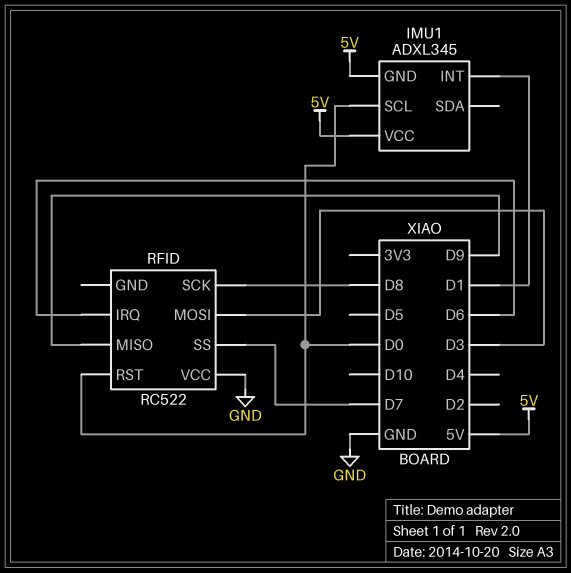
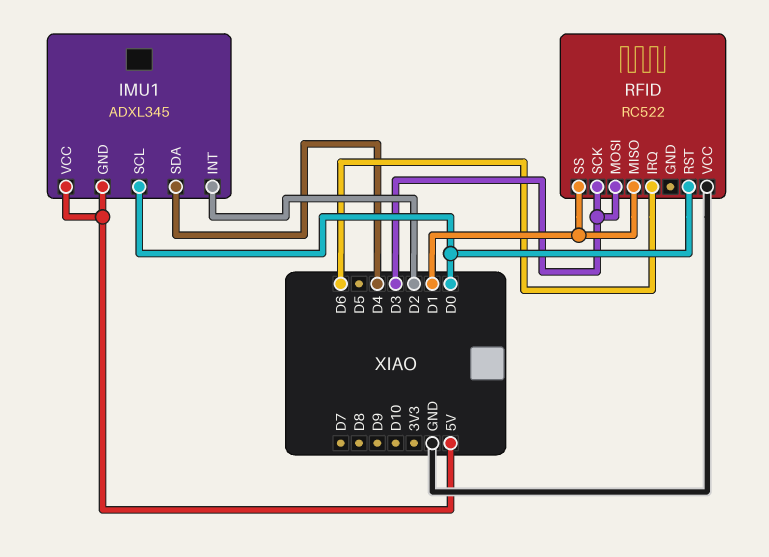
IMU1 pin INT: D1 -> D2
IMU1 pin SDA: none -> D4
RFID pin MISO: D9 -> D1
RFID pin SCK: D8 -> D3
RFID pin SS: D7 -> D1

